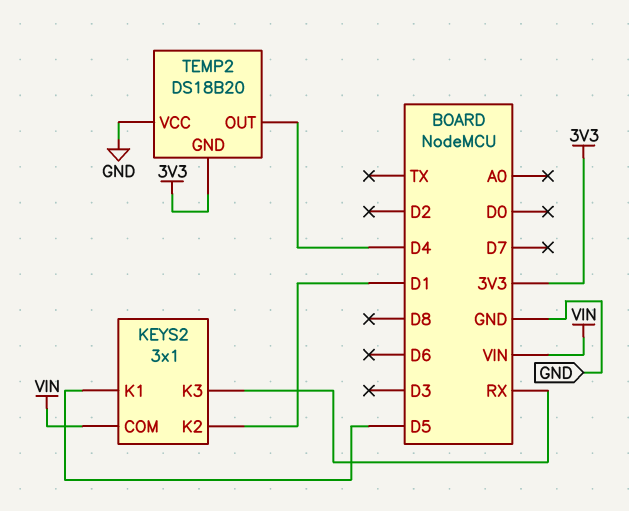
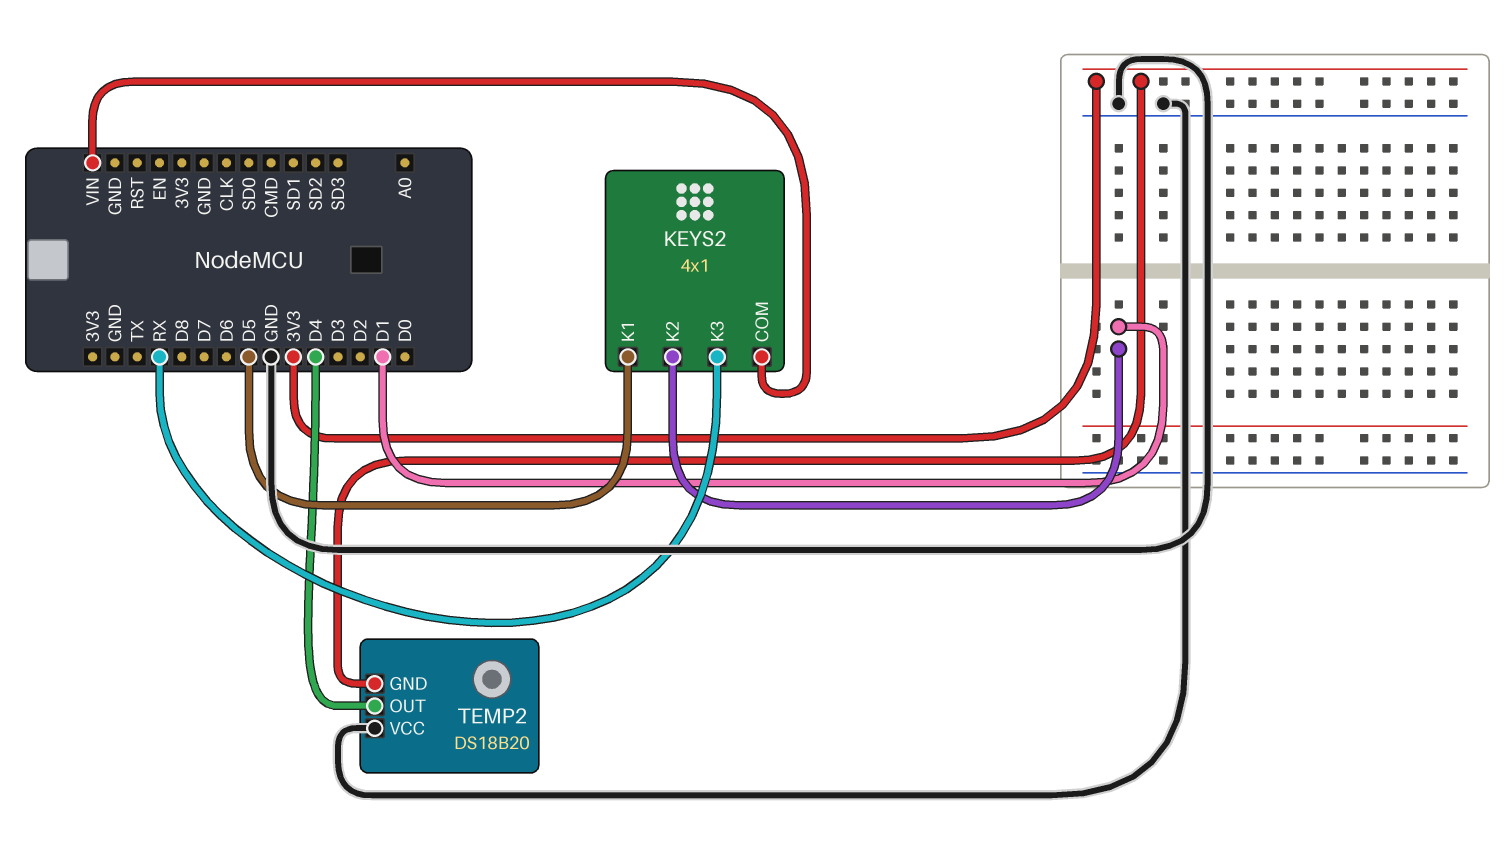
KEYS2: 3x1 -> 4x1

